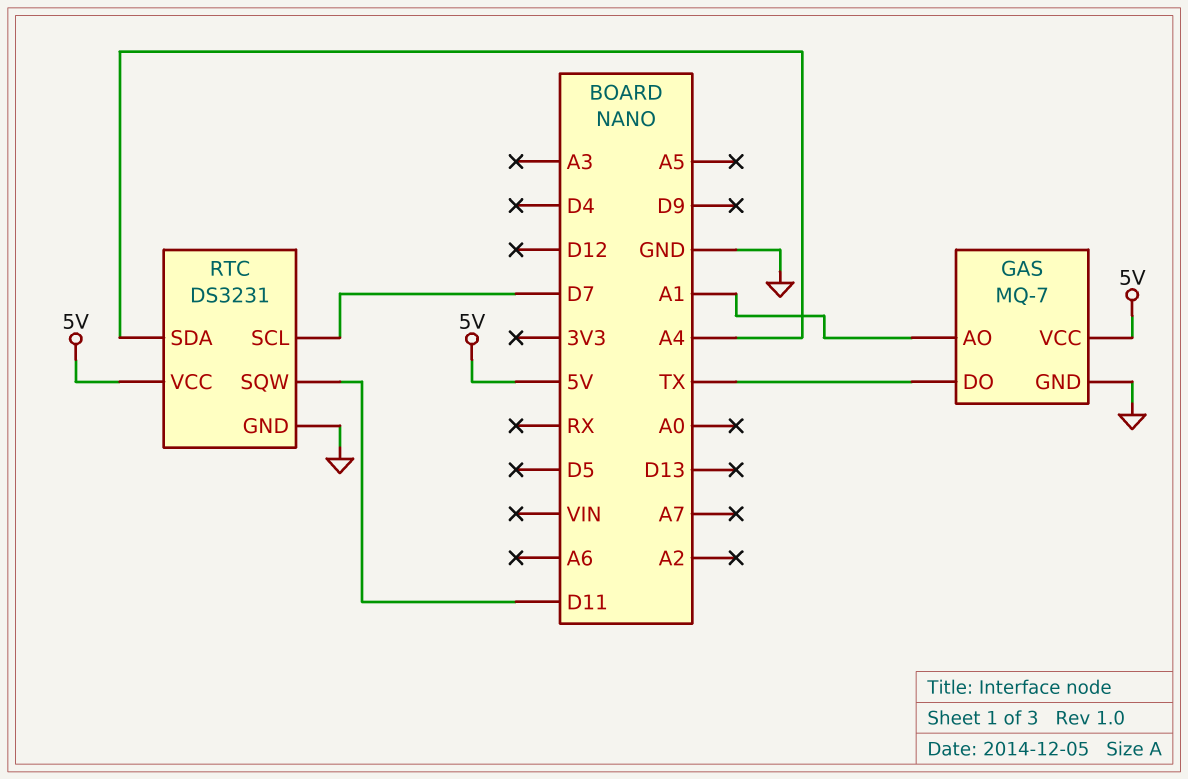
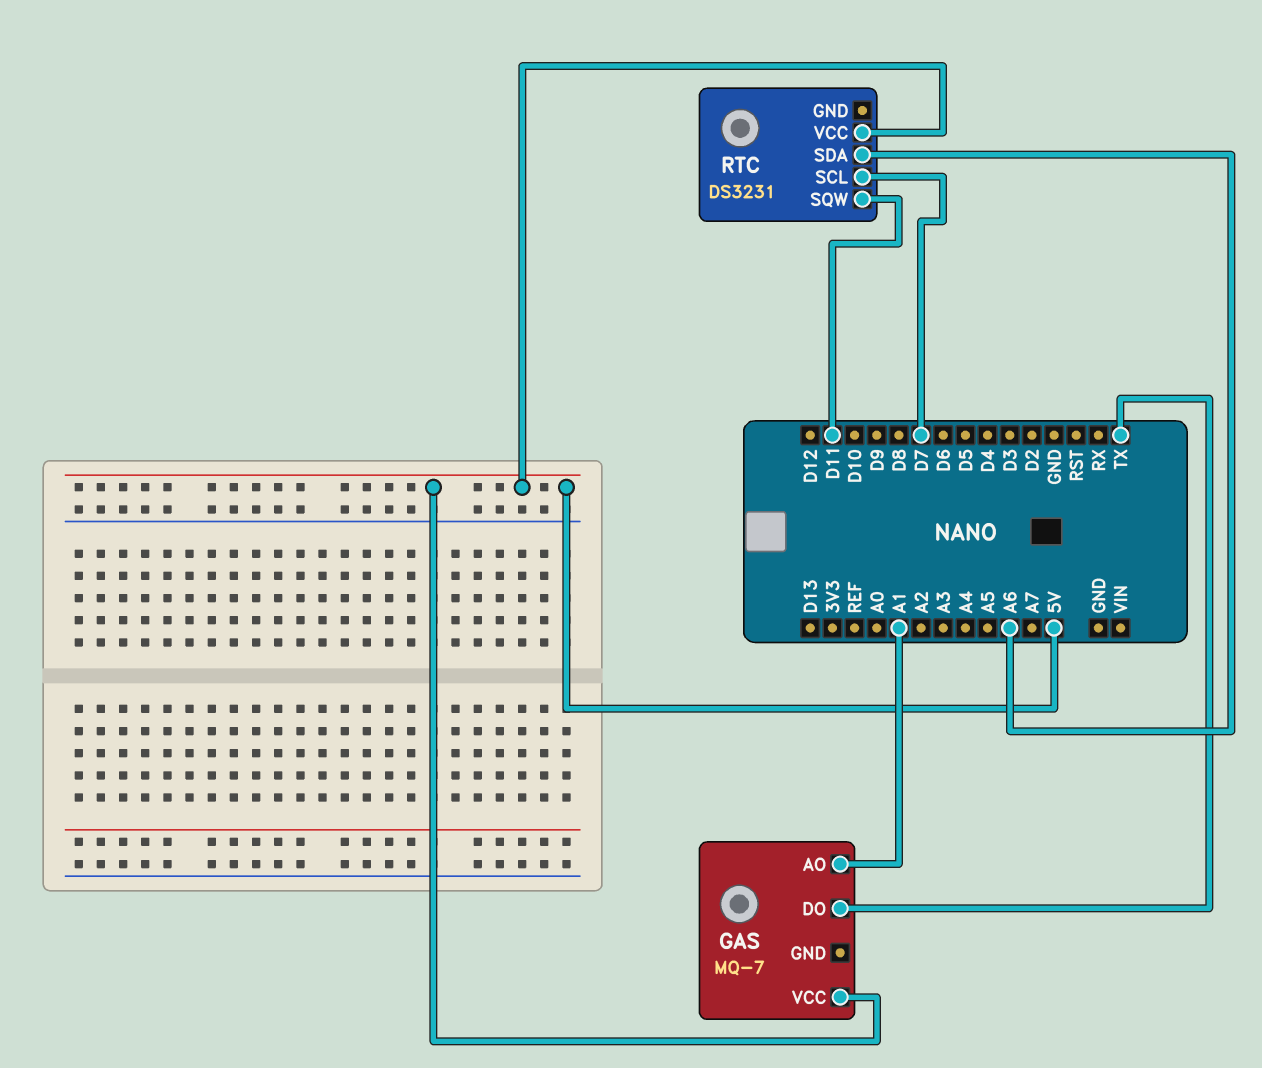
GAS pin GND: GND -> none
RTC pin GND: GND -> none
RTC pin SDA: A4 -> A6

